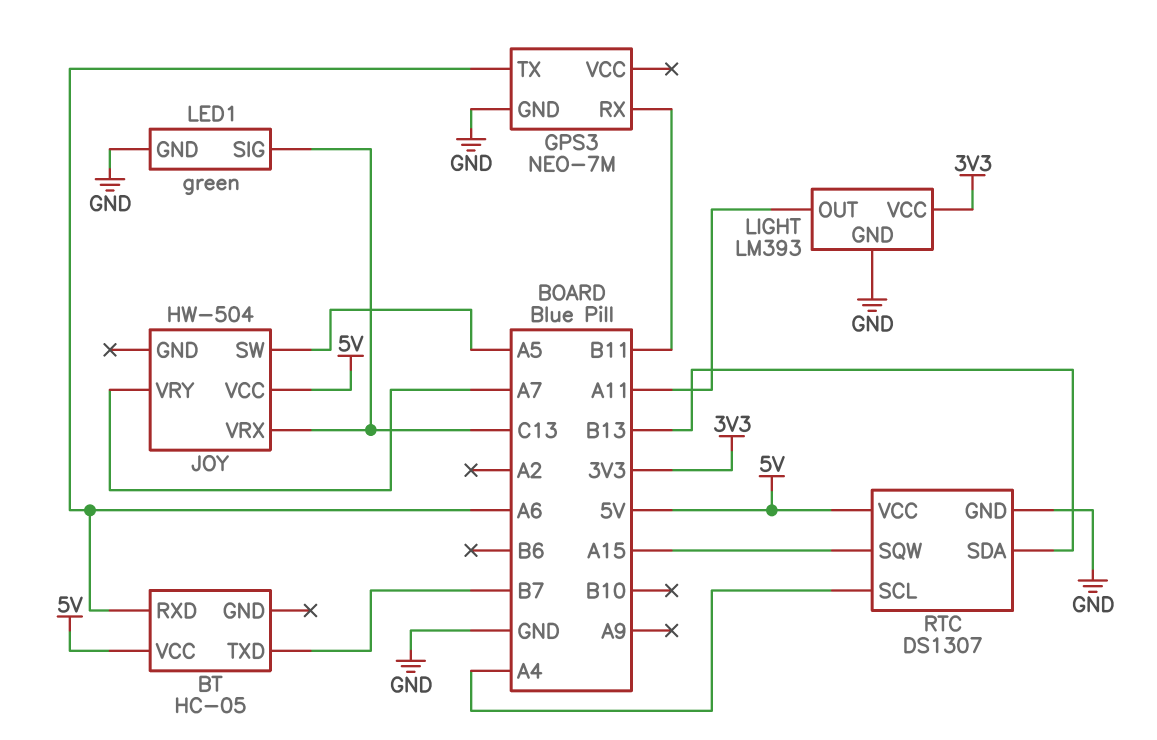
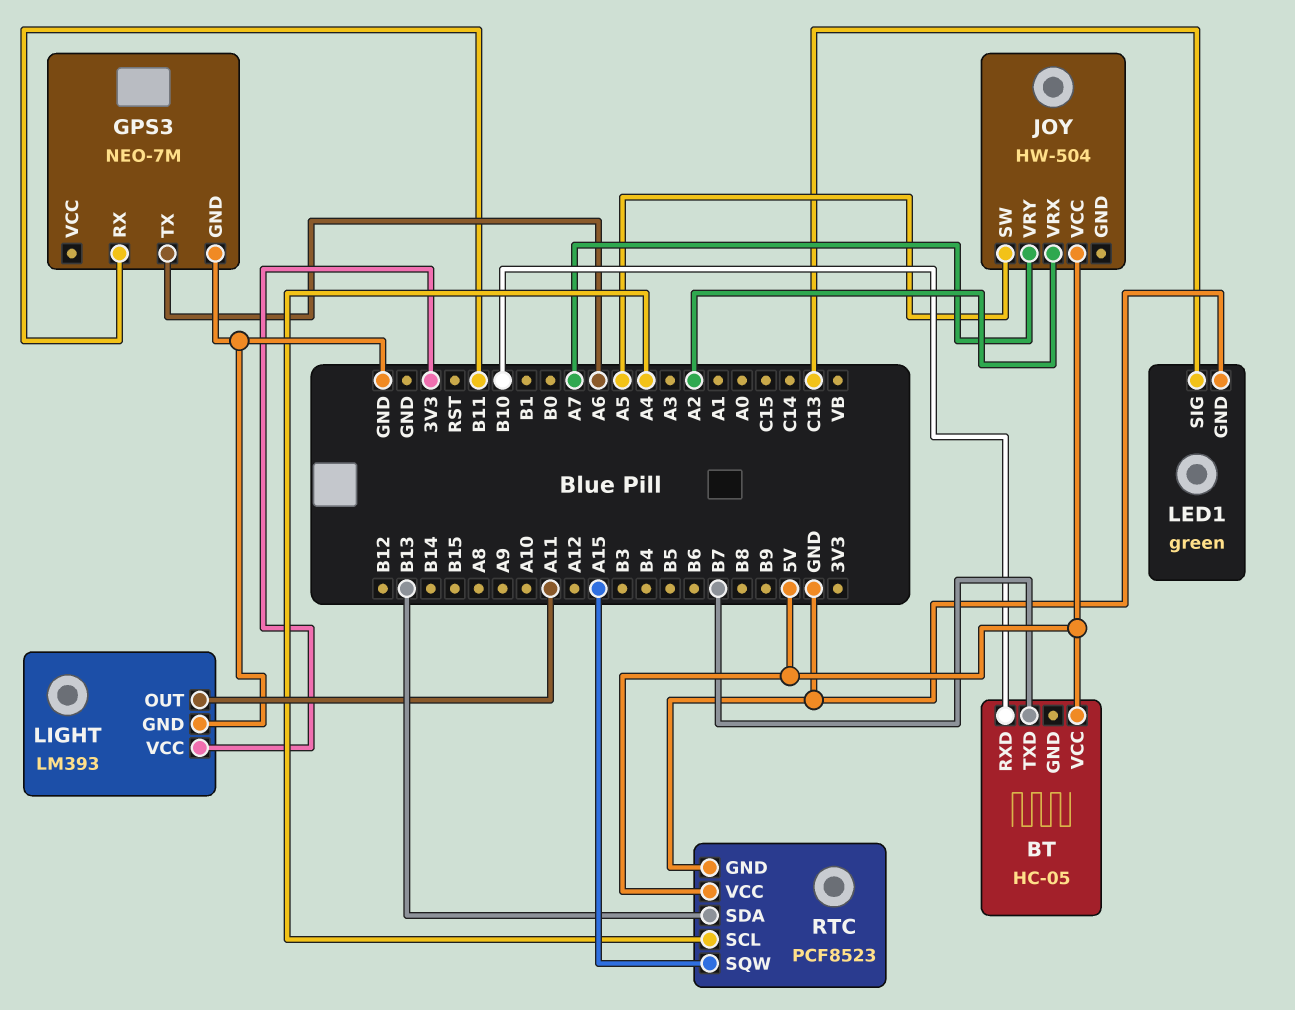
BT pin RXD: A6 -> B10
JOY pin VRX: C13 -> A2
RTC: DS1307 -> PCF8523

